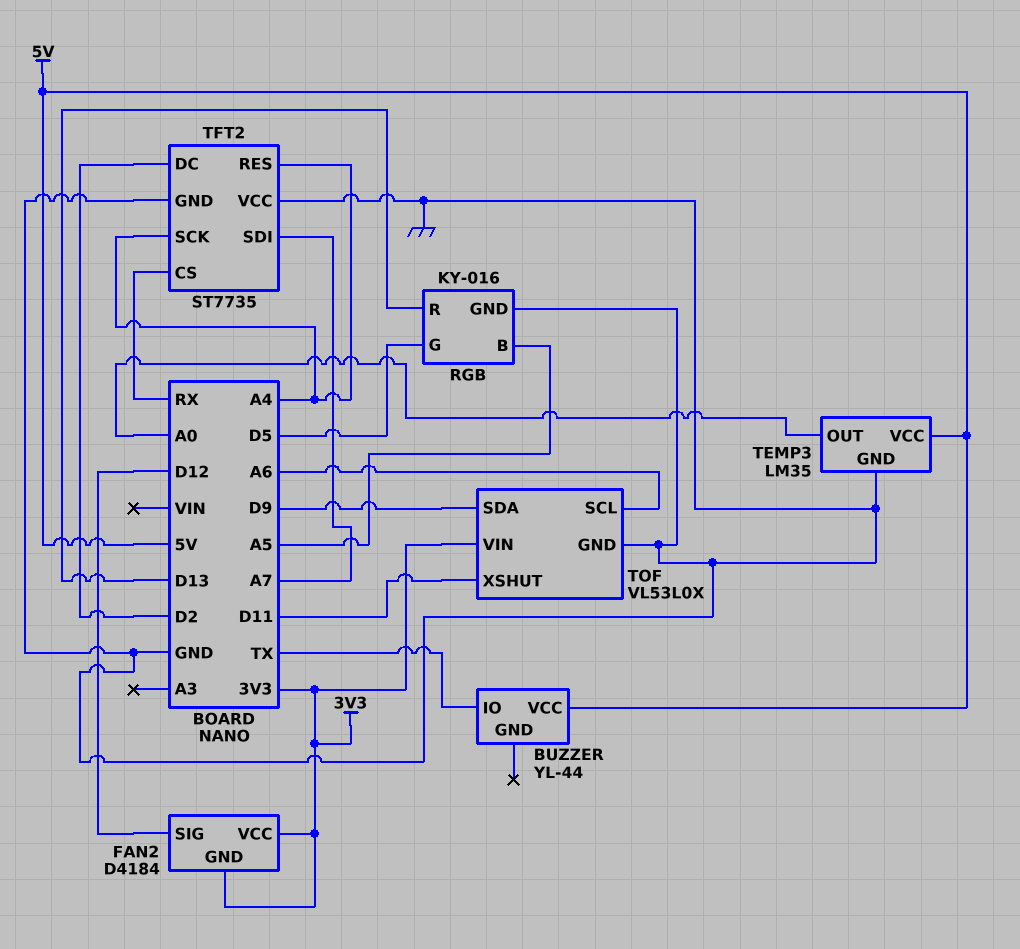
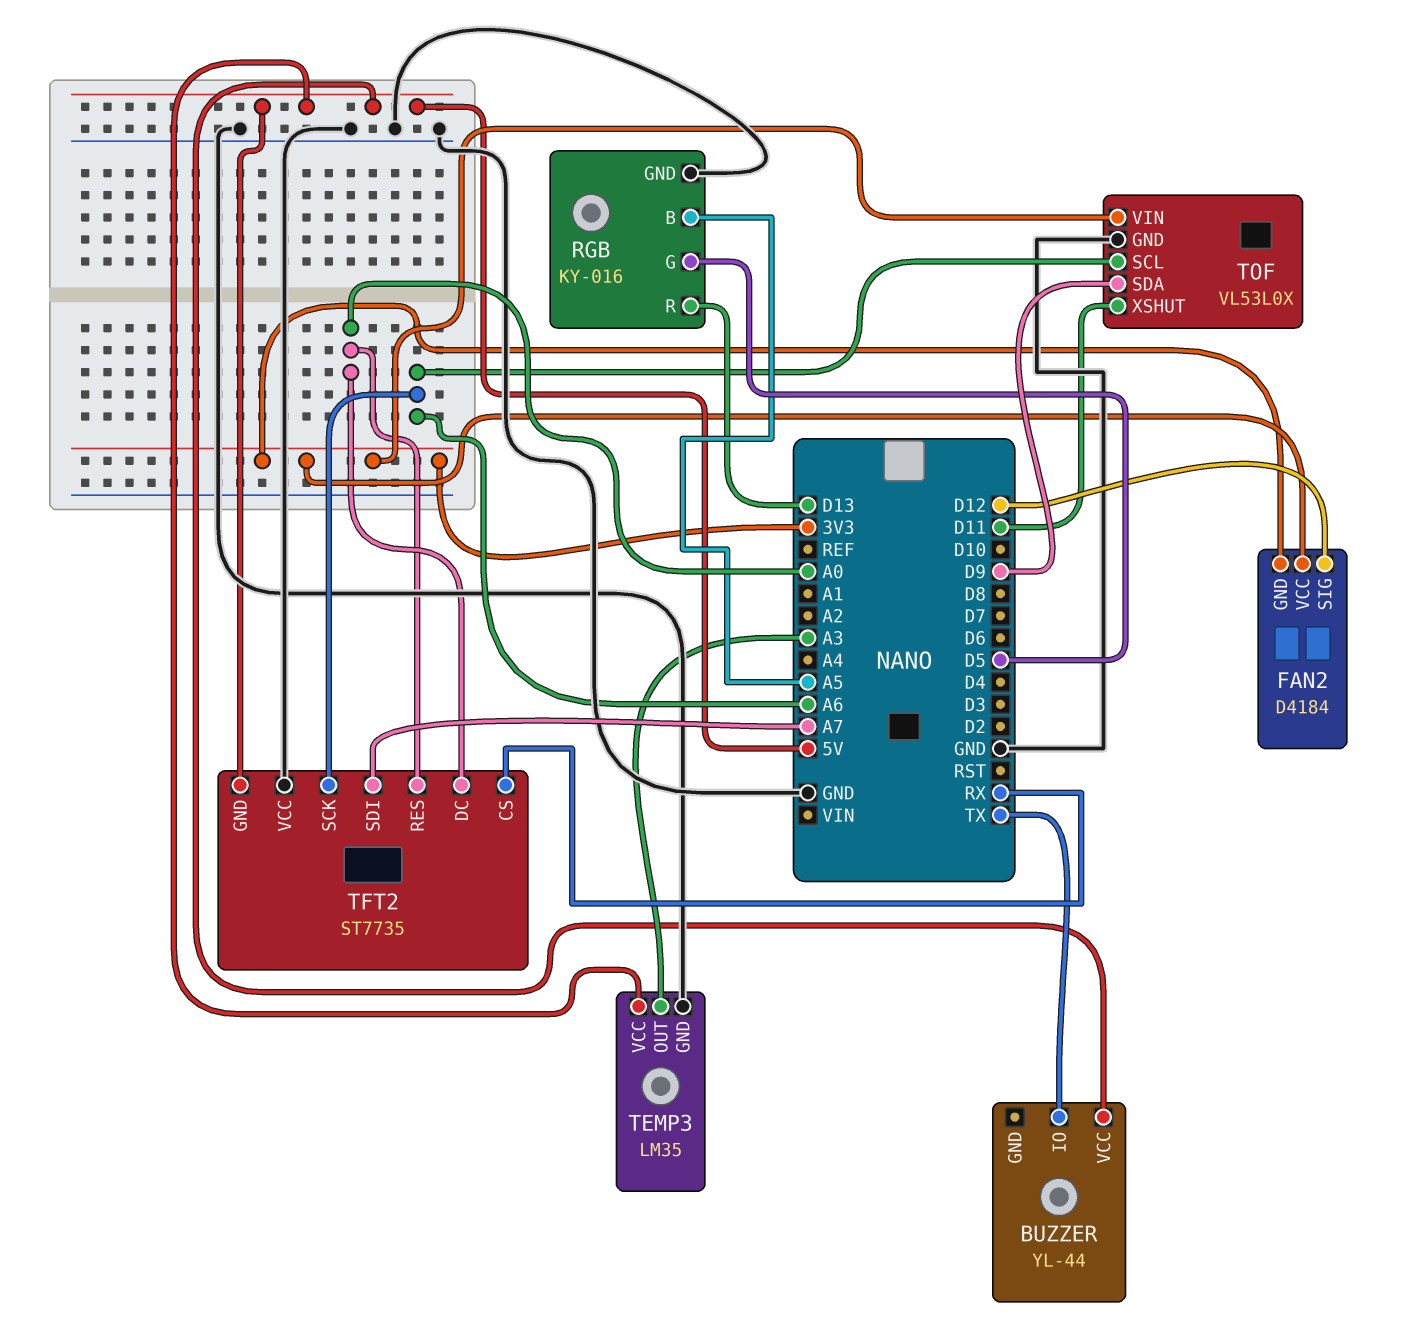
TEMP3 pin OUT: A0 -> A3
TFT2 pin DC: D2 -> A0
TFT2 pin GND: GND -> 5V
TFT2 pin RES: A4 -> A0
TFT2 pin SCK: A4 -> A6

